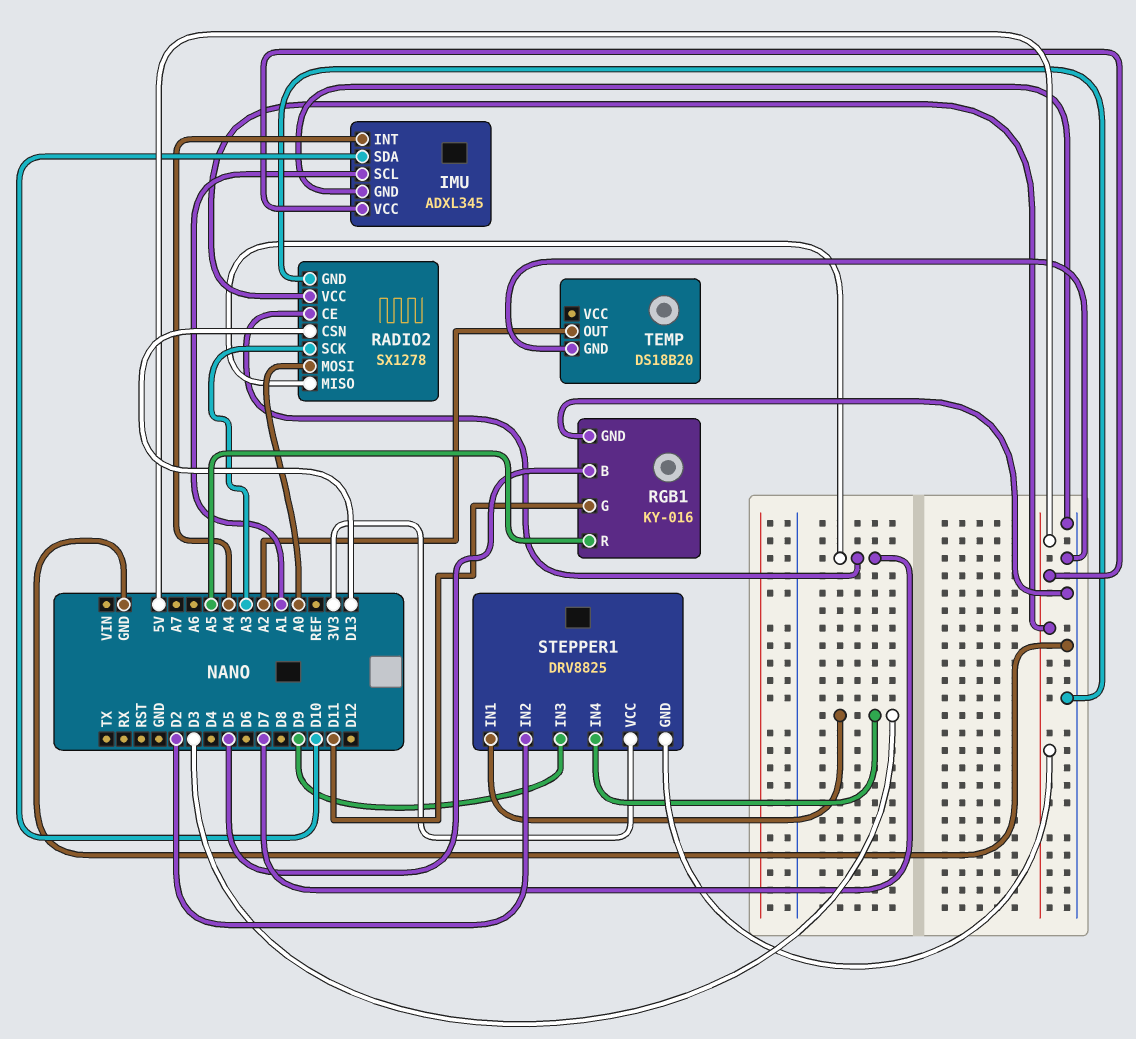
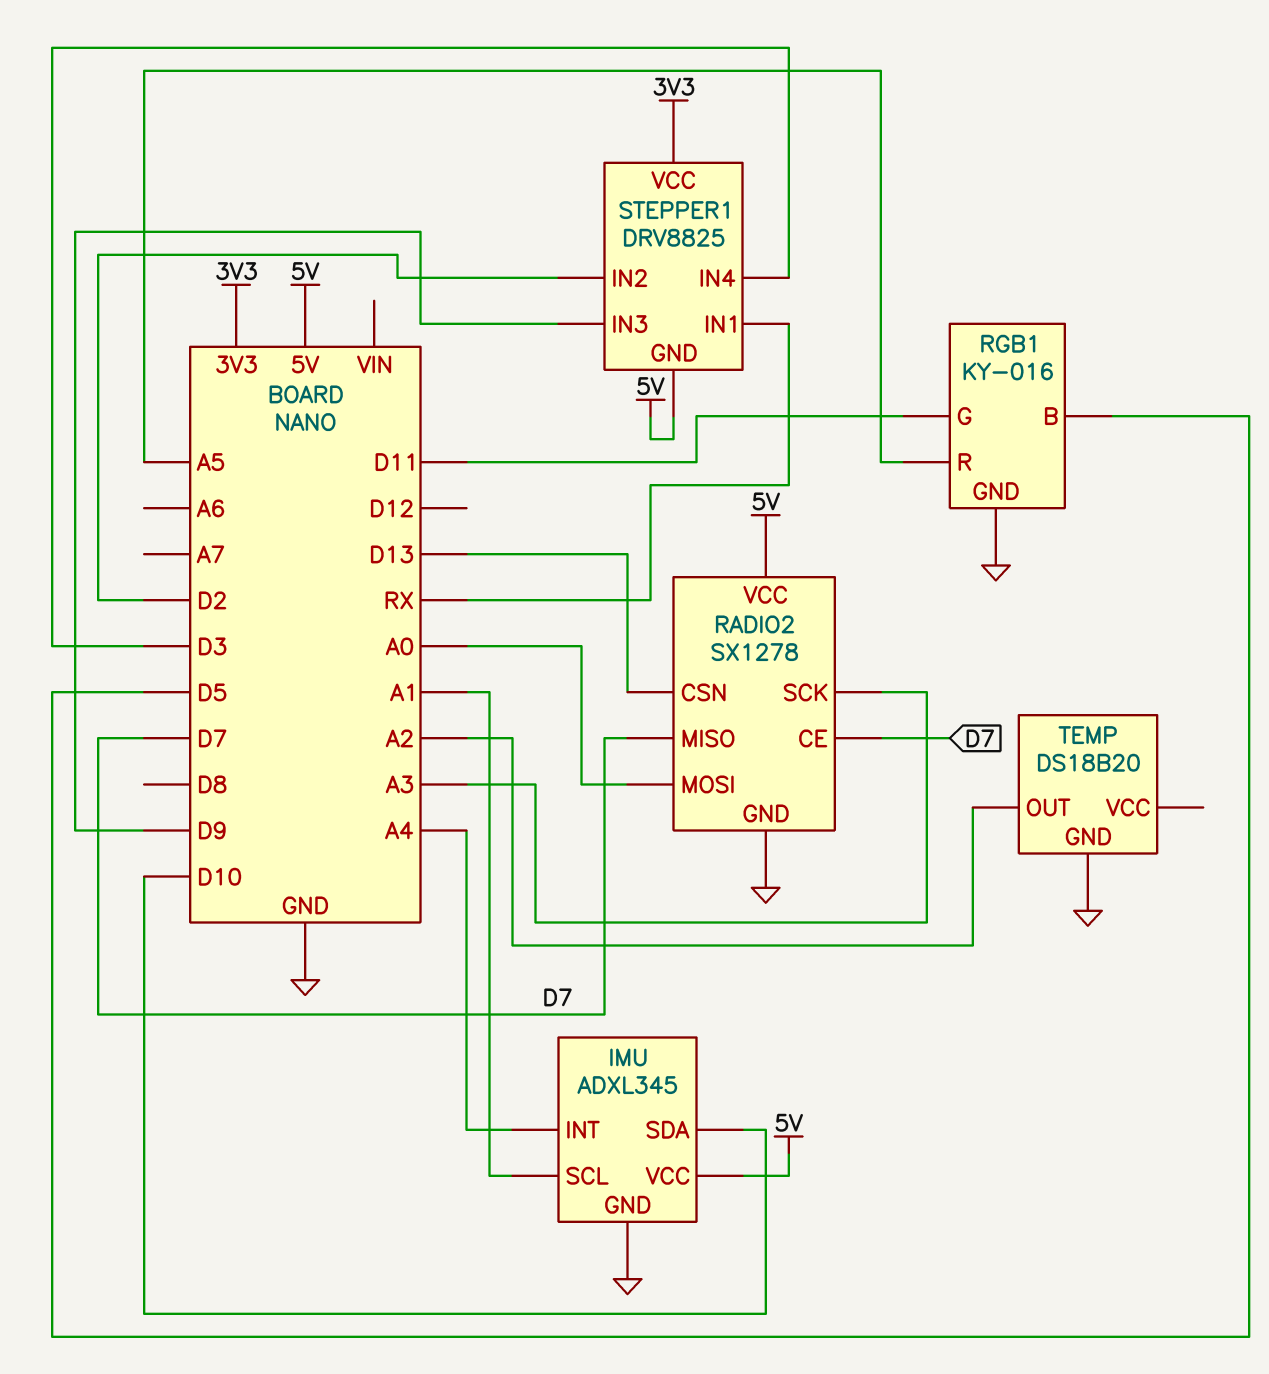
STEPPER1 pin IN1: D3 -> RX

